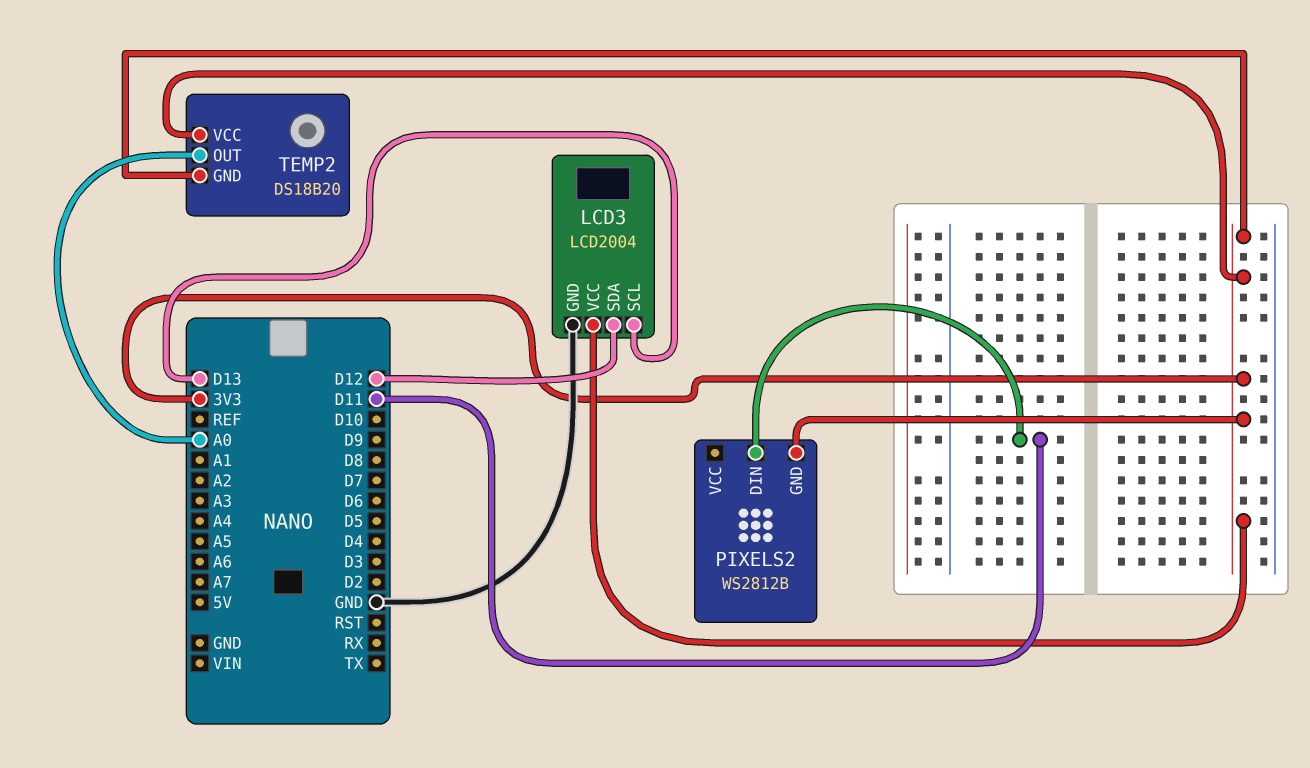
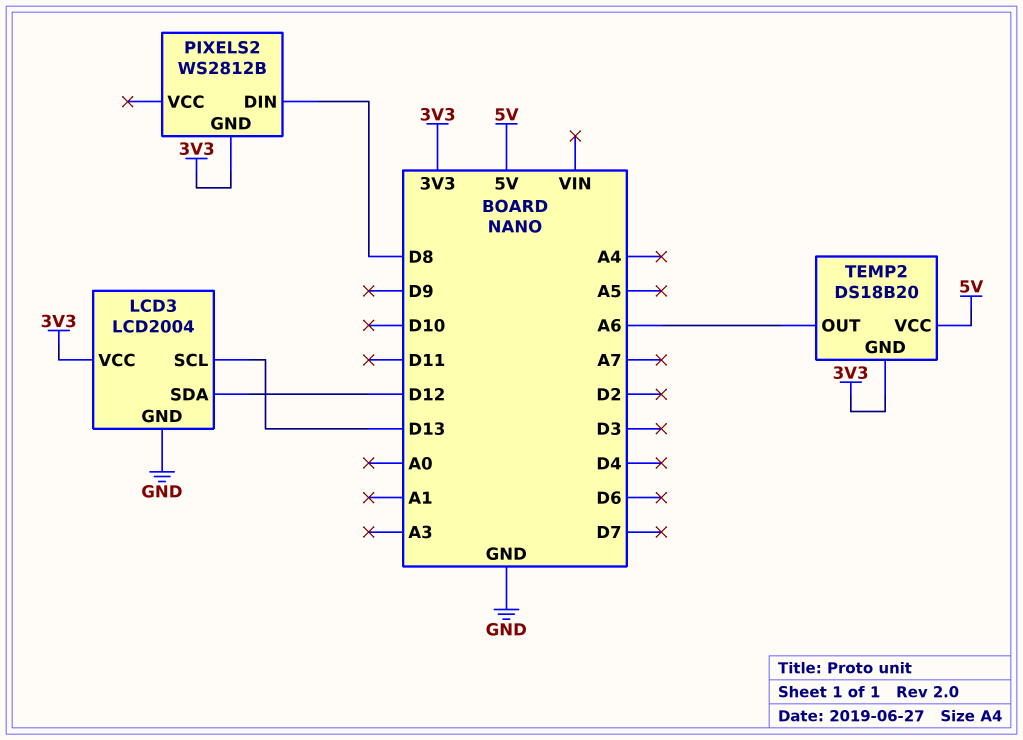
PIXELS2 pin DIN: D11 -> D8
TEMP2 pin OUT: A0 -> A6
TEMP2 pin VCC: 3V3 -> 5V

